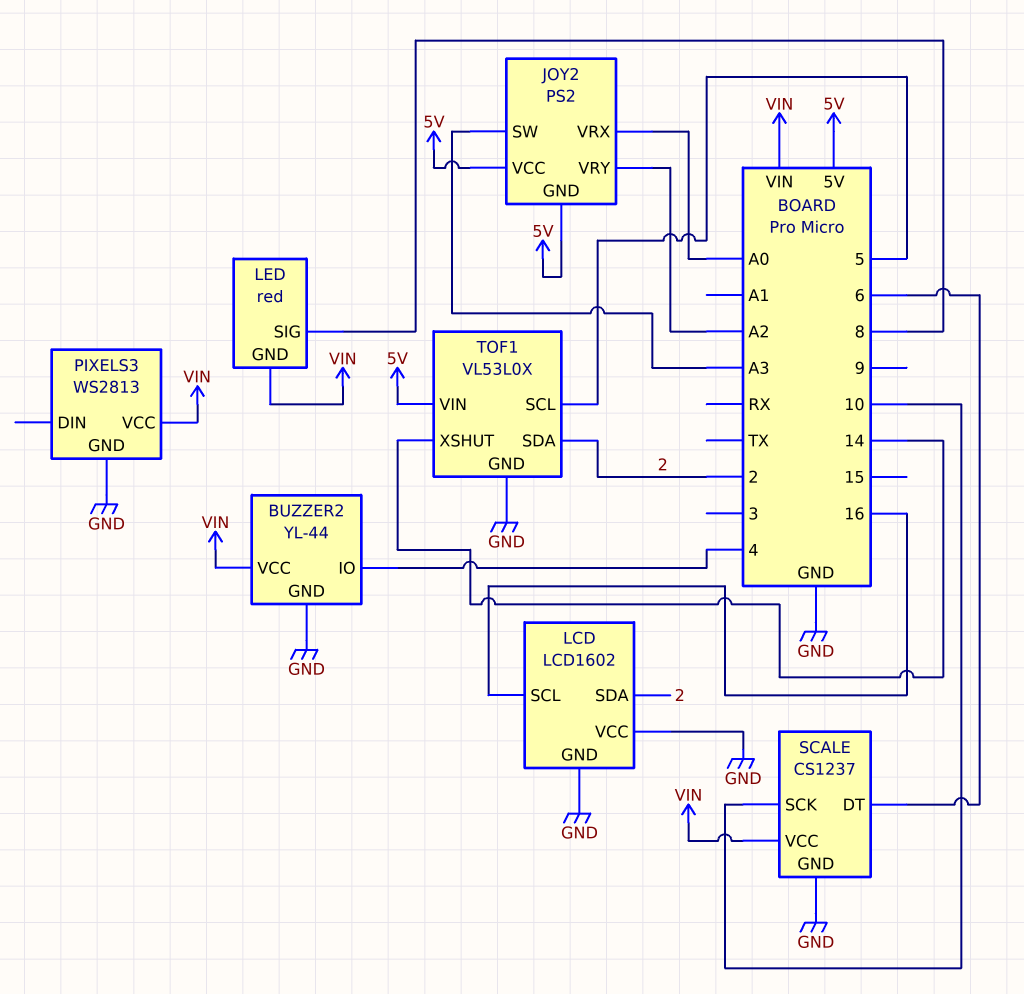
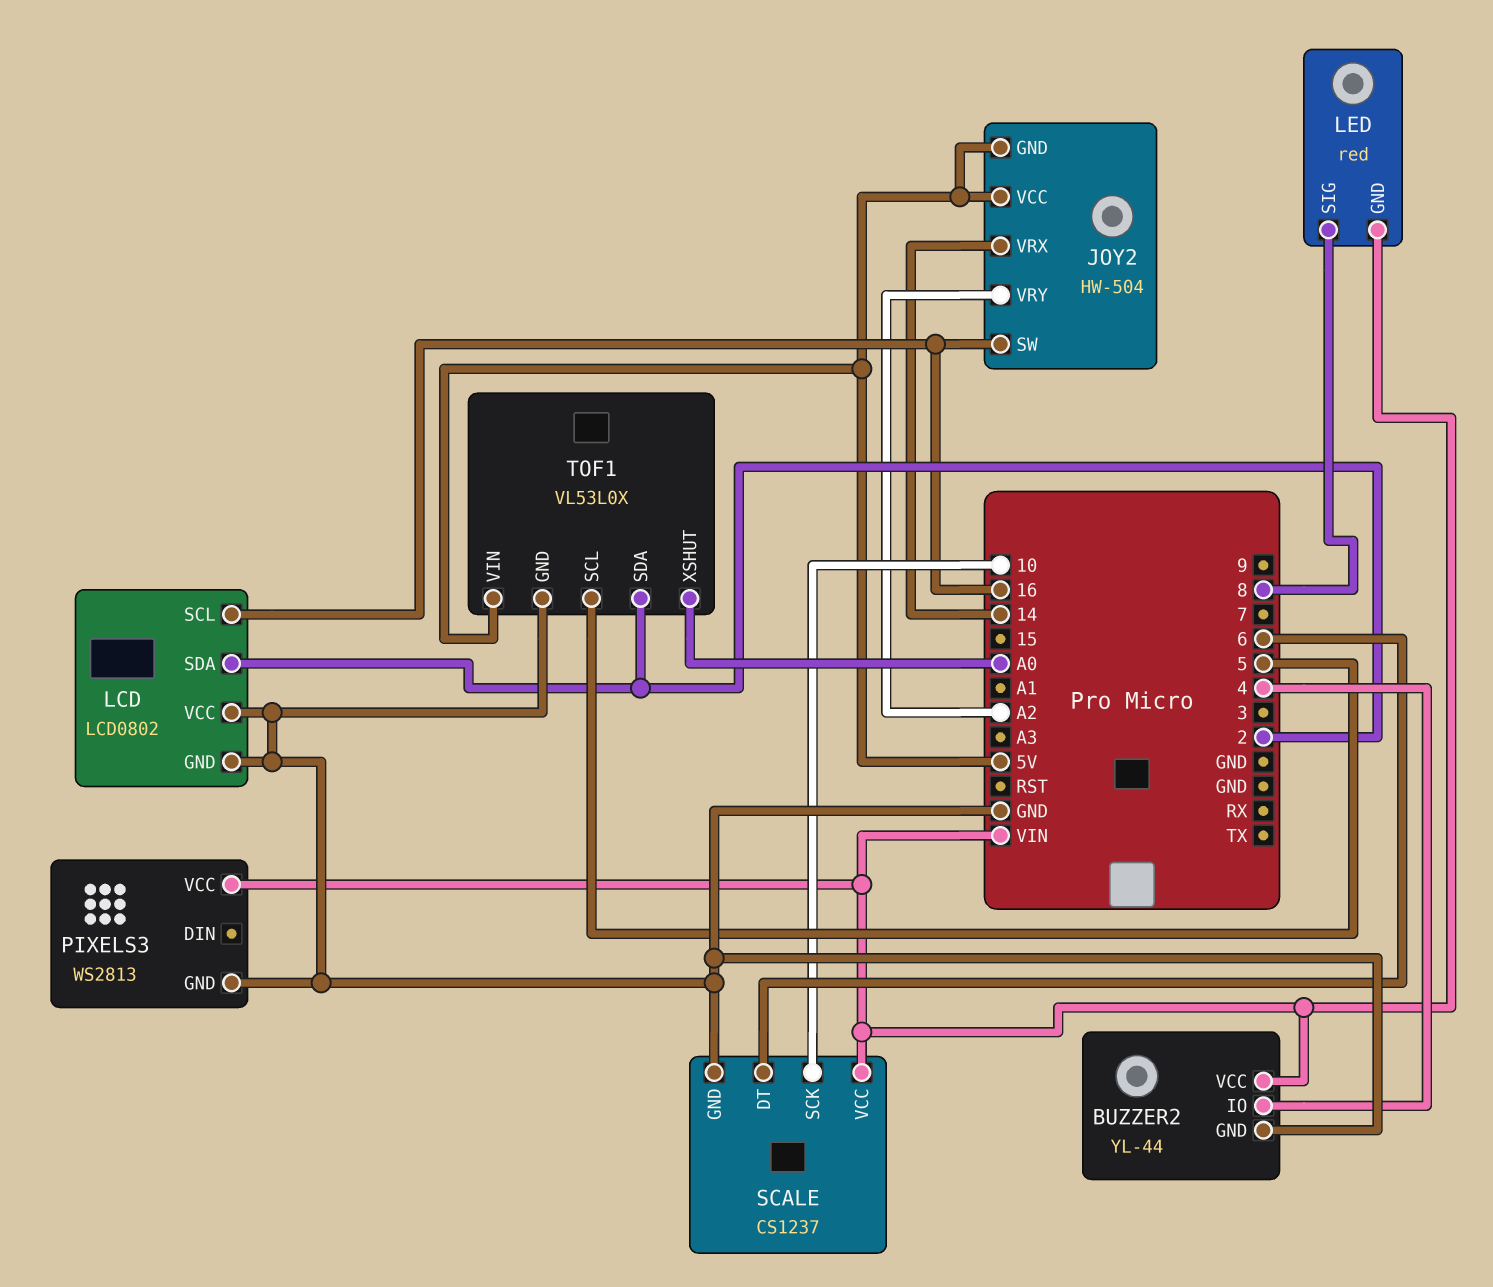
JOY2: PS2 -> HW-504
JOY2 pin SW: A3 -> 16
JOY2 pin VRX: A0 -> 14
LCD: LCD1602 -> LCD0802
TOF1 pin XSHUT: 14 -> A0

